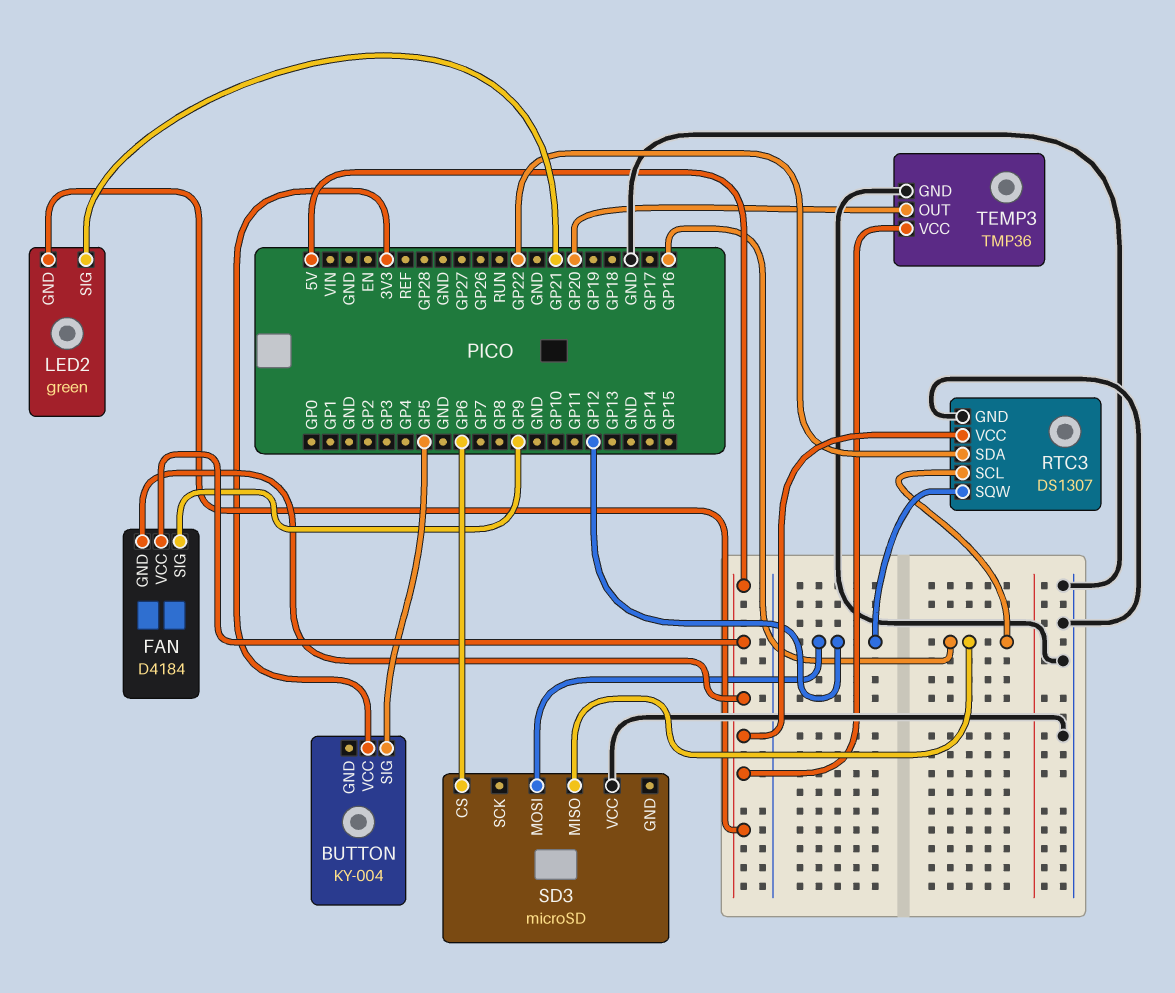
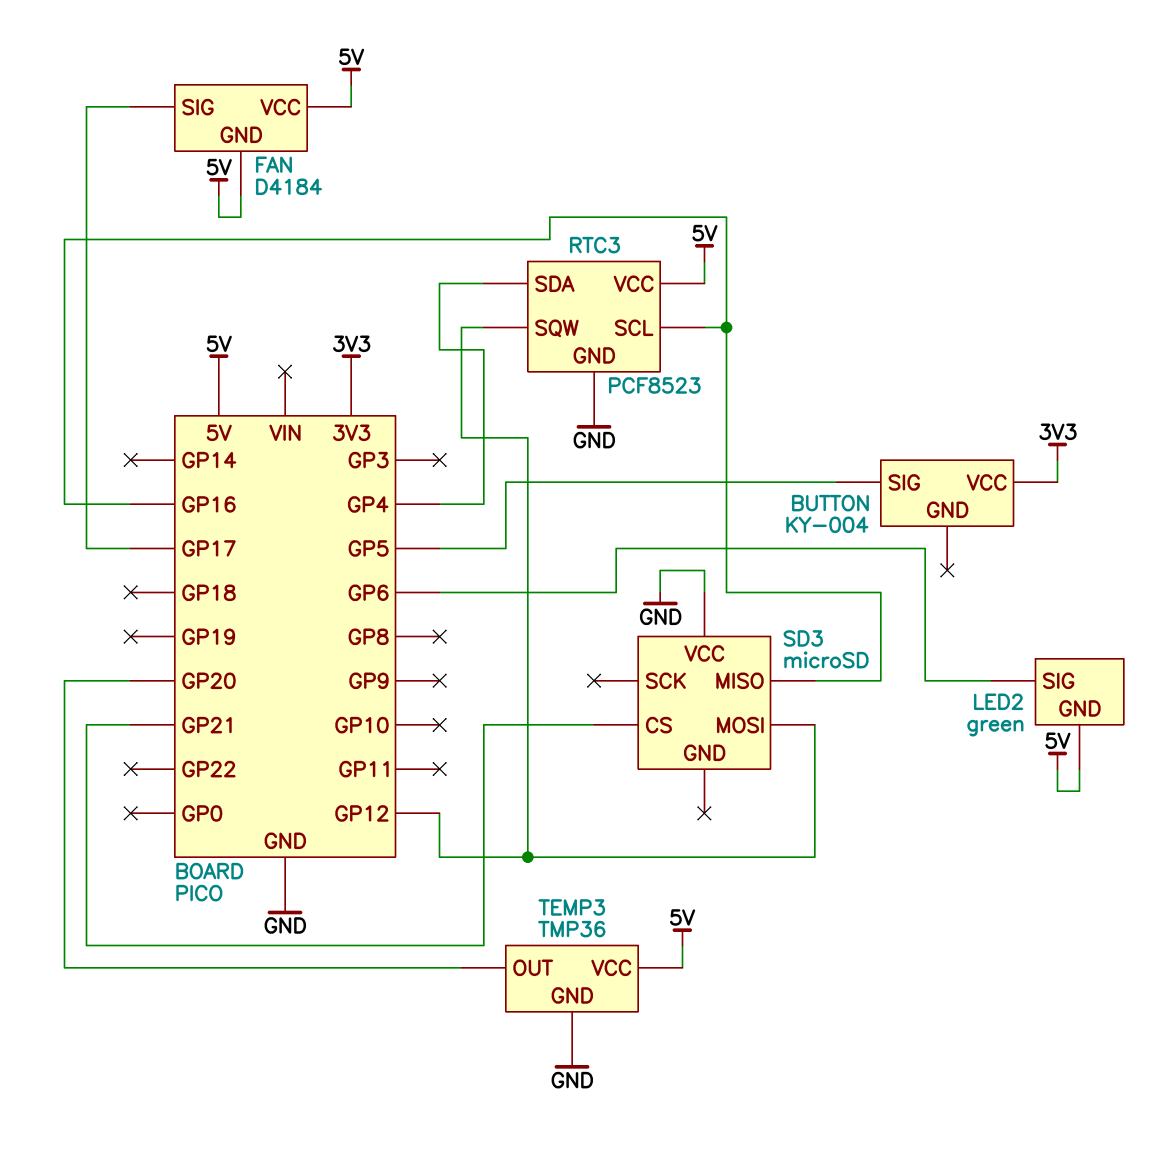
FAN pin SIG: GP9 -> GP17
LED2 pin SIG: GP21 -> GP6
RTC3: DS1307 -> PCF8523
RTC3 pin SDA: GP22 -> GP4
SD3 pin CS: GP6 -> GP21

